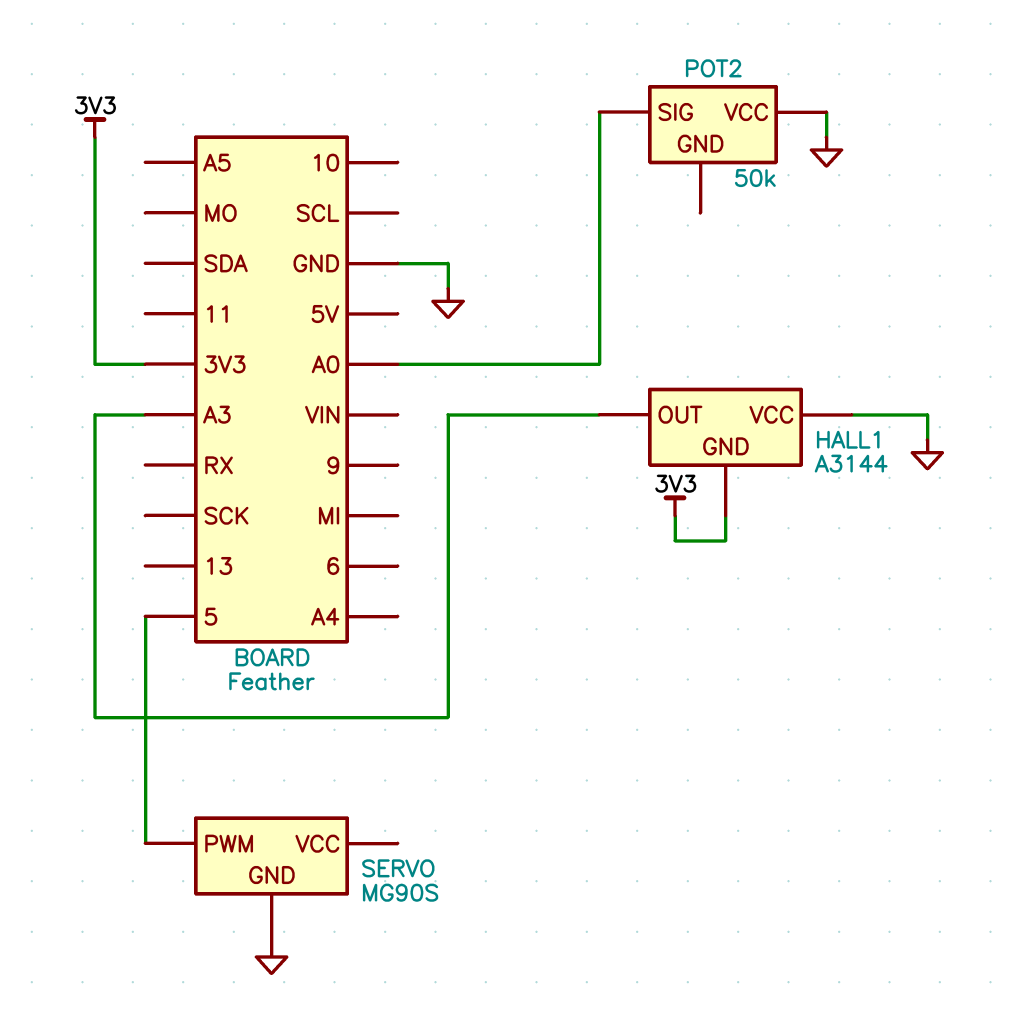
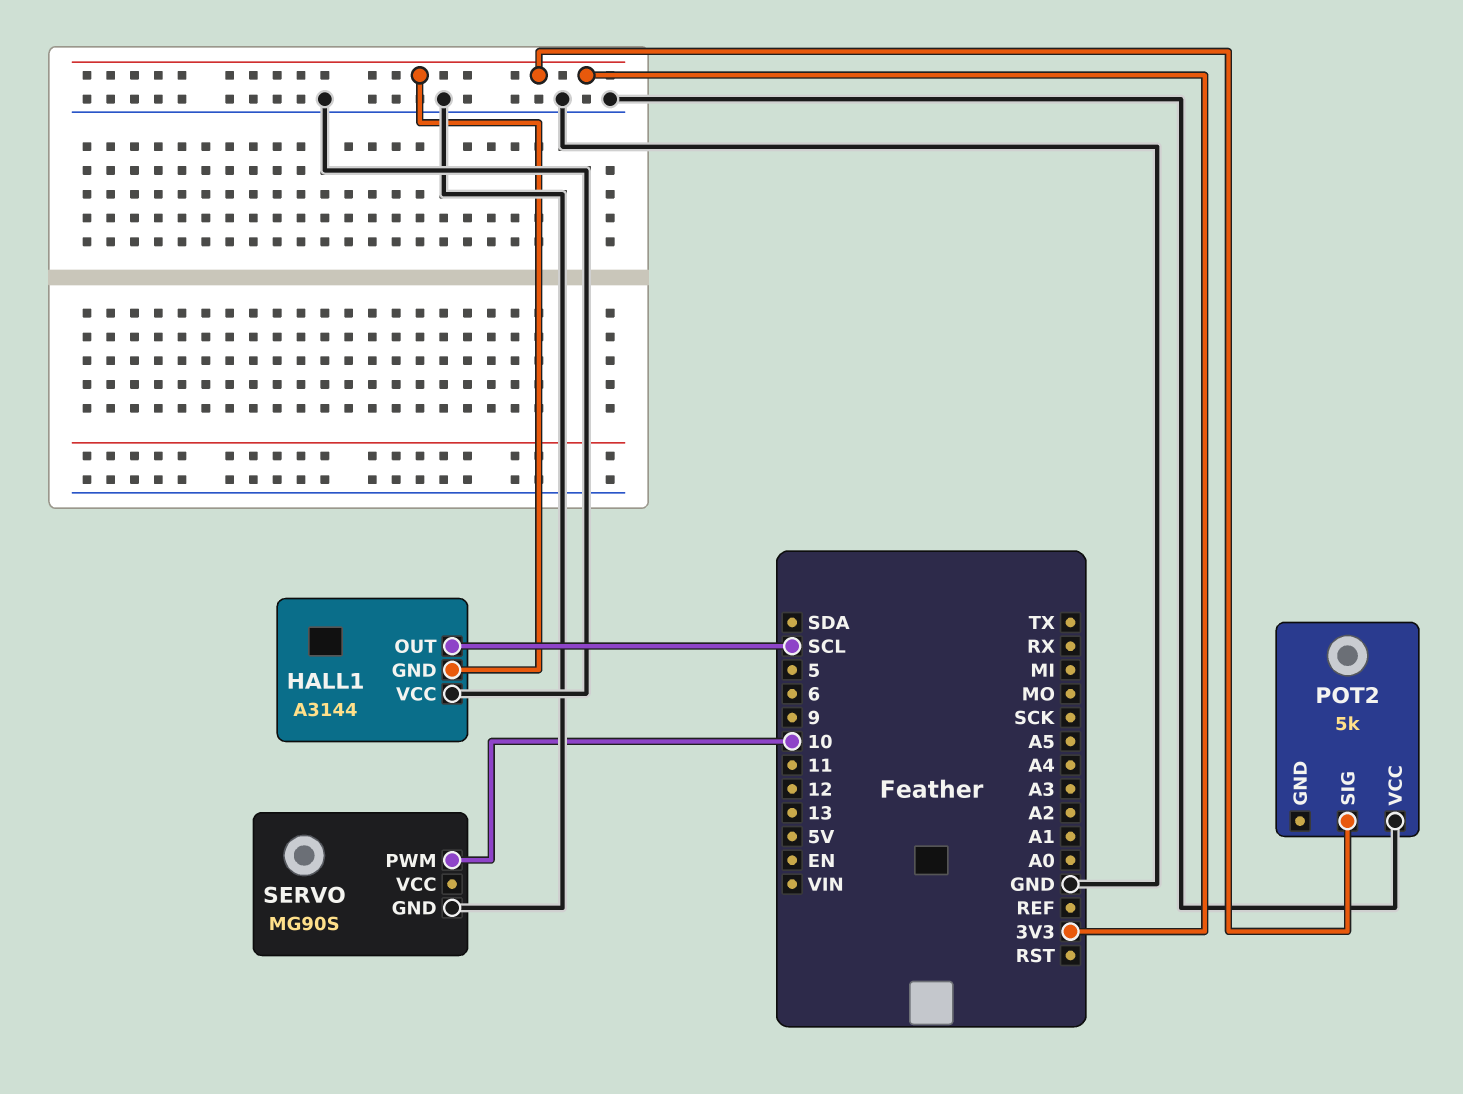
HALL1 pin OUT: A3 -> SCL
POT2: 50k -> 5k
POT2 pin SIG: A0 -> 3V3
SERVO pin PWM: 5 -> 10

